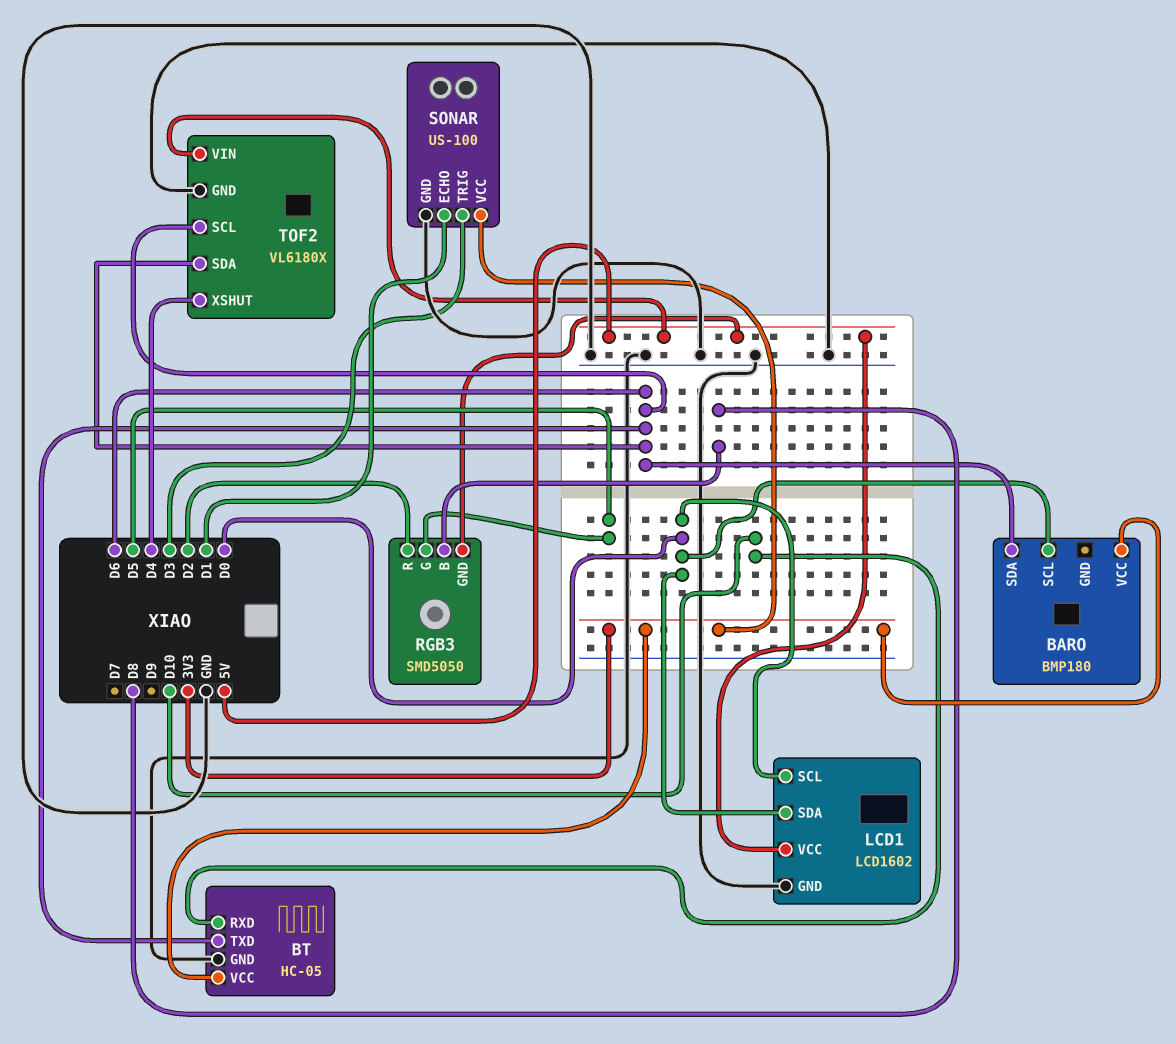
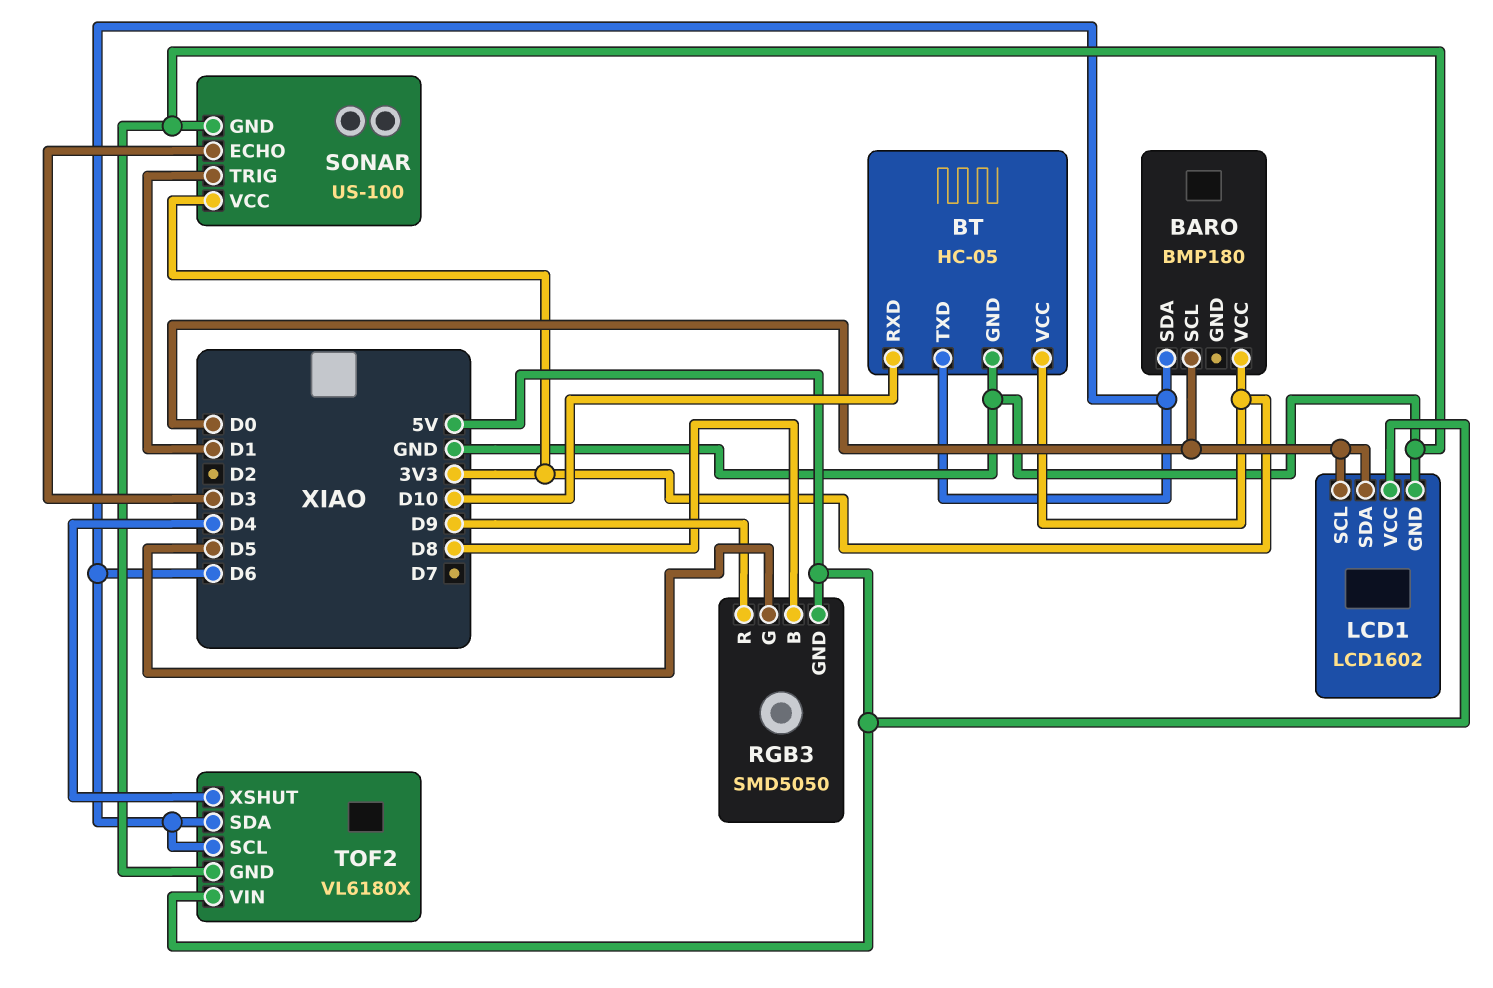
RGB3 pin R: D2 -> D9
SONAR pin ECHO: D1 -> D3
SONAR pin TRIG: D3 -> D1

